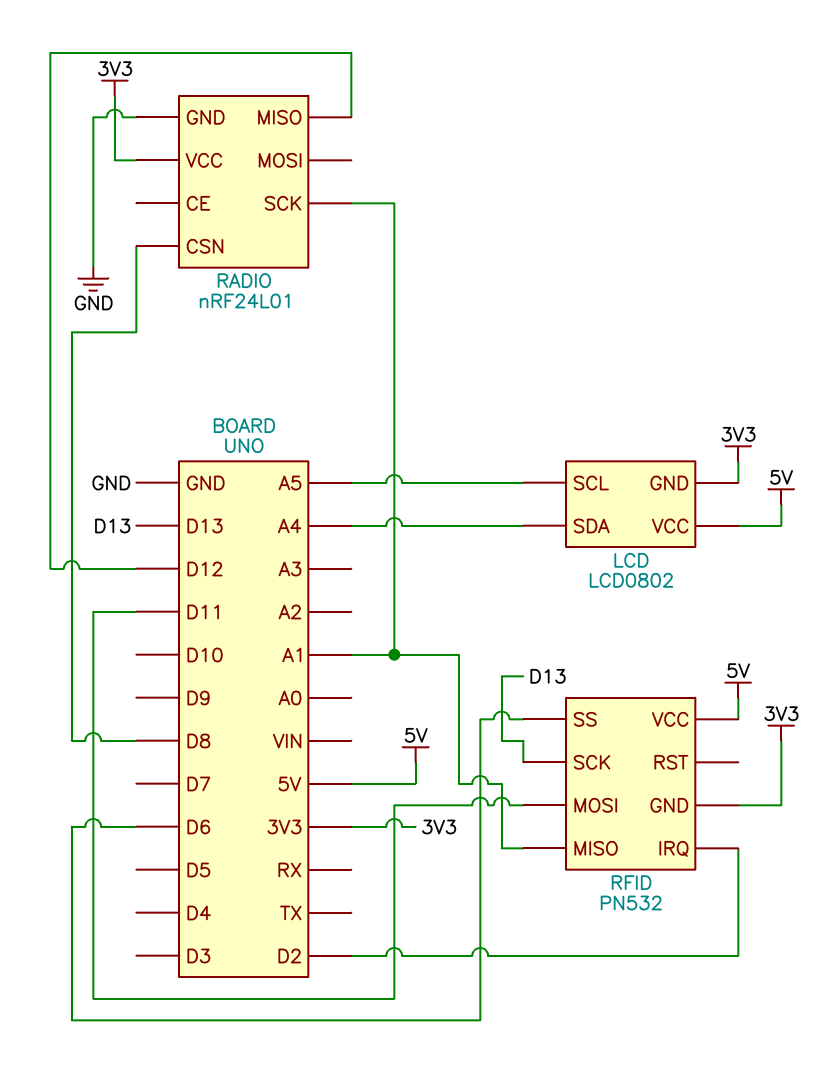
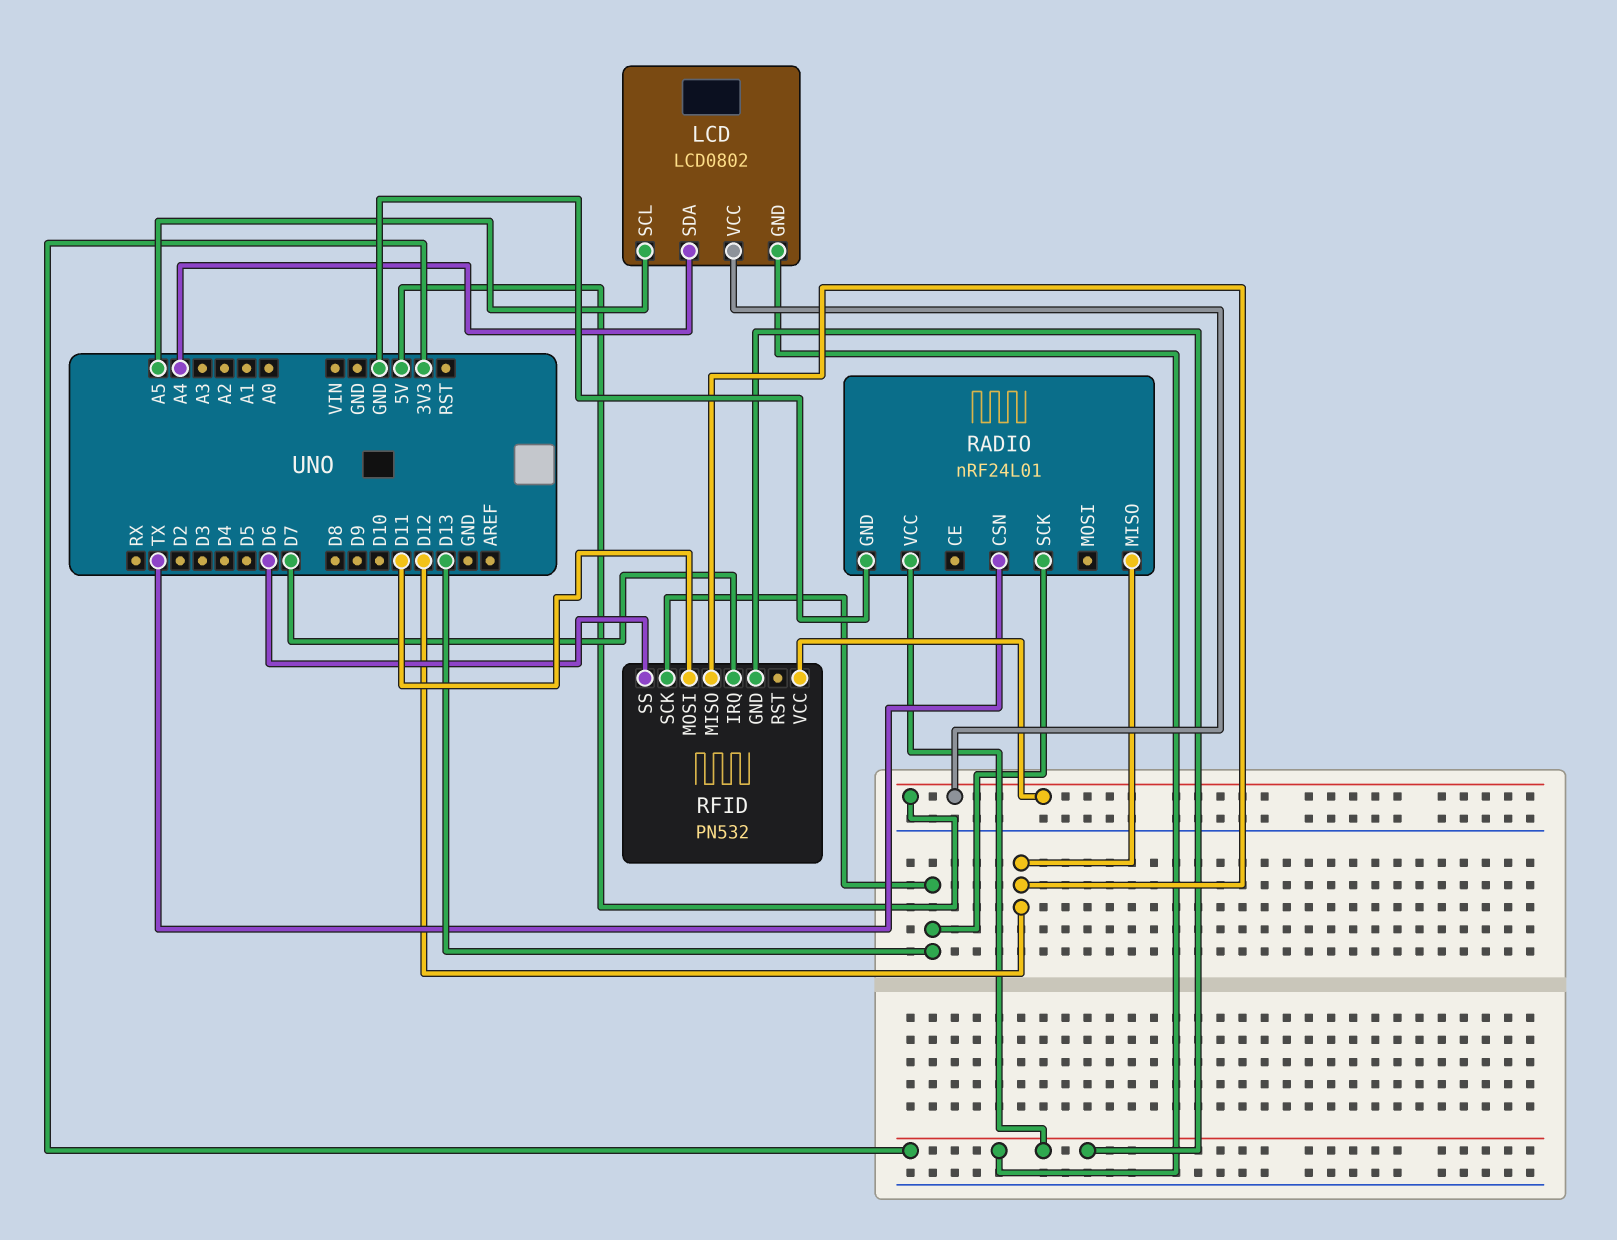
RADIO pin CSN: D8 -> TX
RADIO pin SCK: A1 -> D13
RFID pin IRQ: D2 -> D7
RFID pin MISO: A1 -> D12

